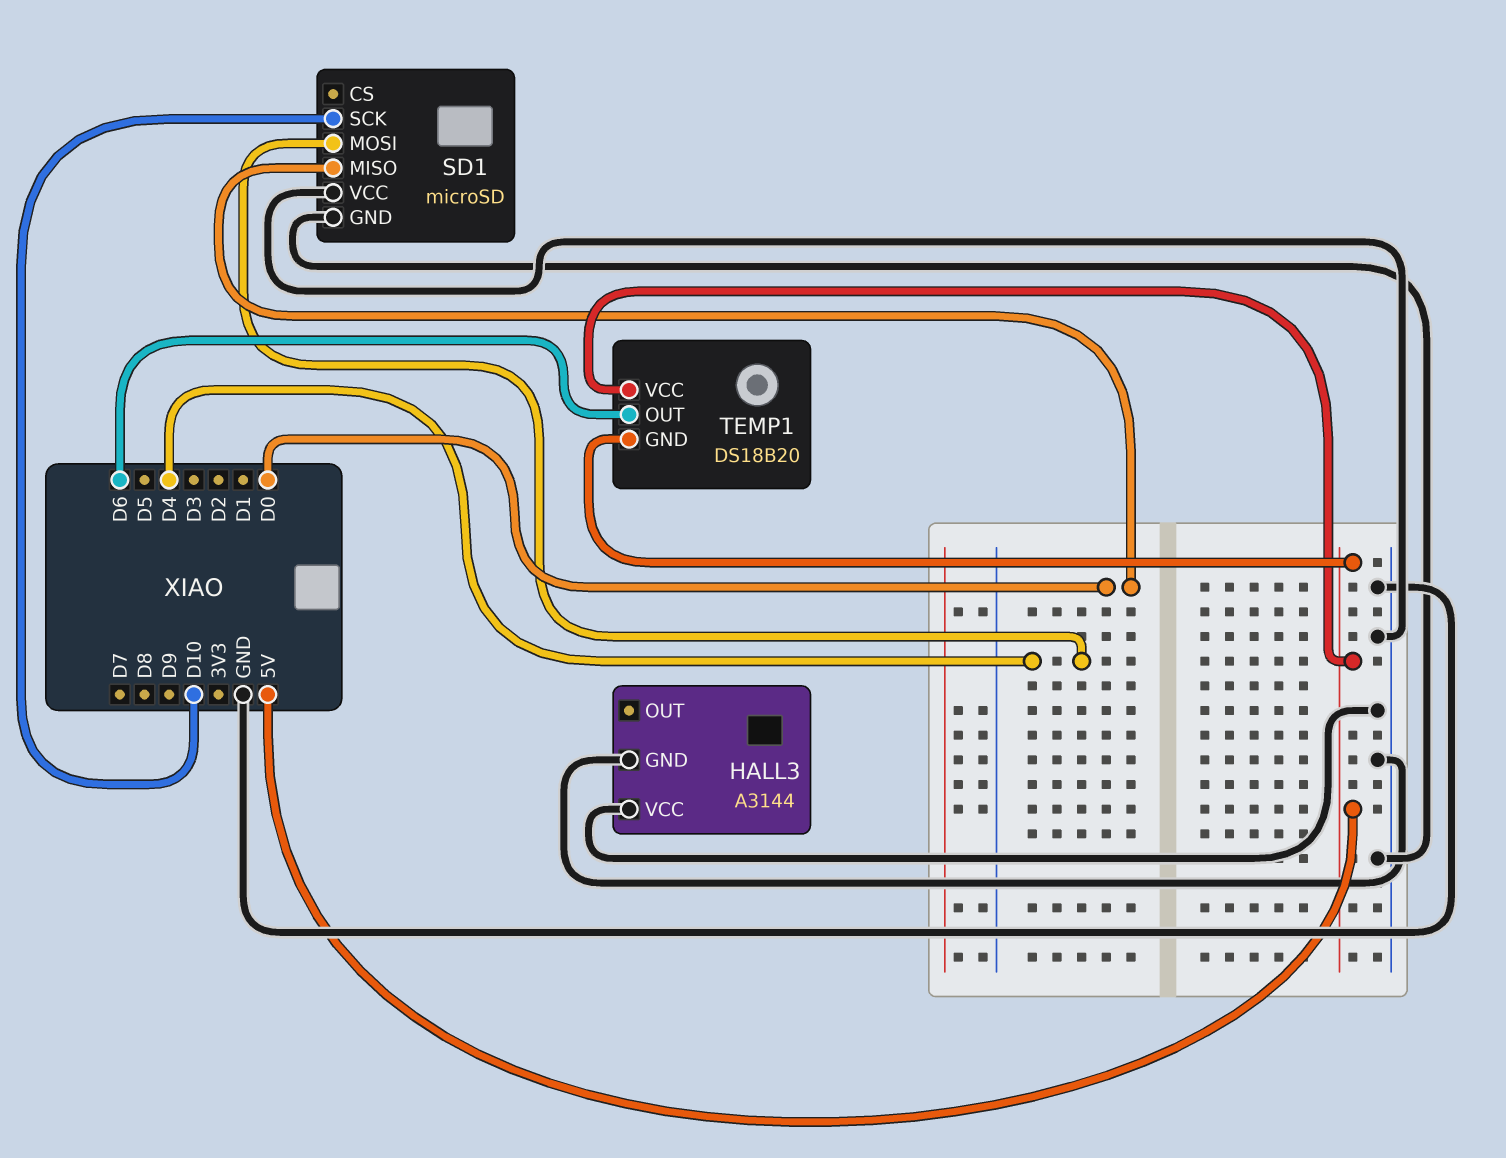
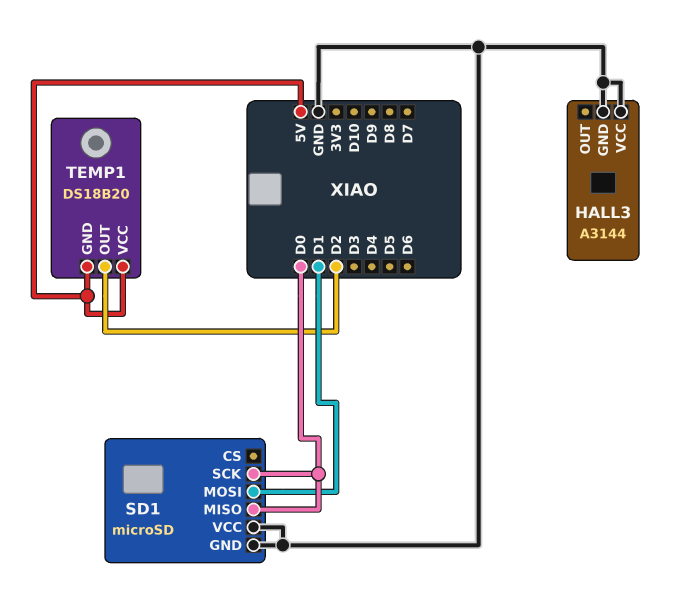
SD1 pin MOSI: D4 -> D1
SD1 pin SCK: D10 -> D0
TEMP1 pin OUT: D6 -> D2

